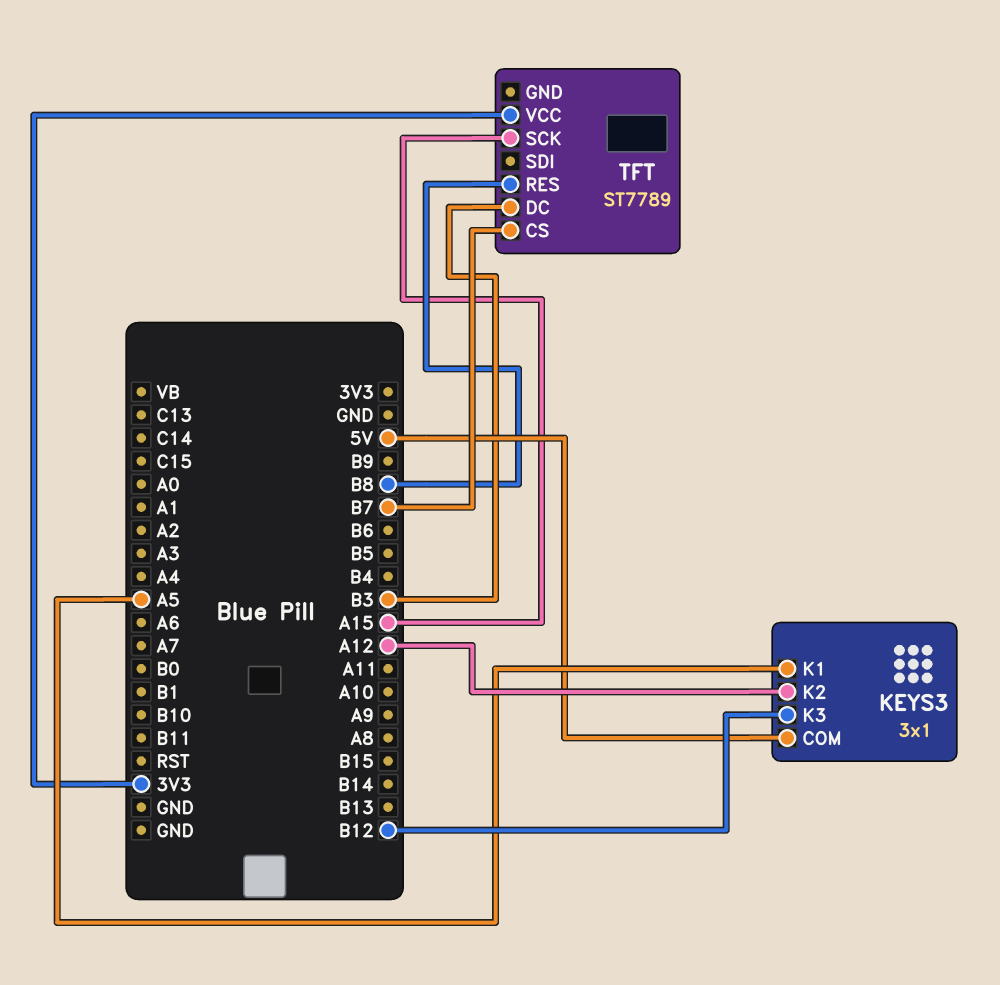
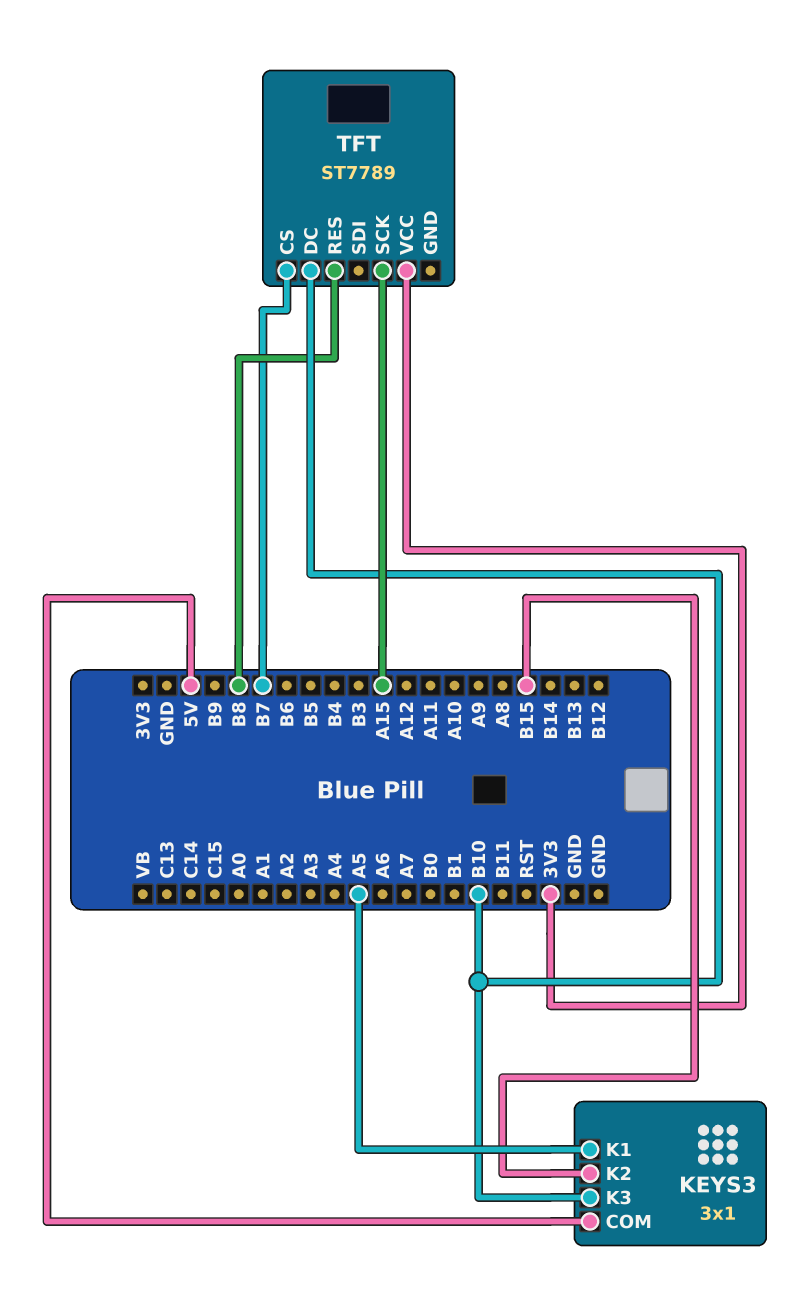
KEYS3 pin K2: A12 -> B15
KEYS3 pin K3: B12 -> B10
TFT pin DC: B3 -> B10

